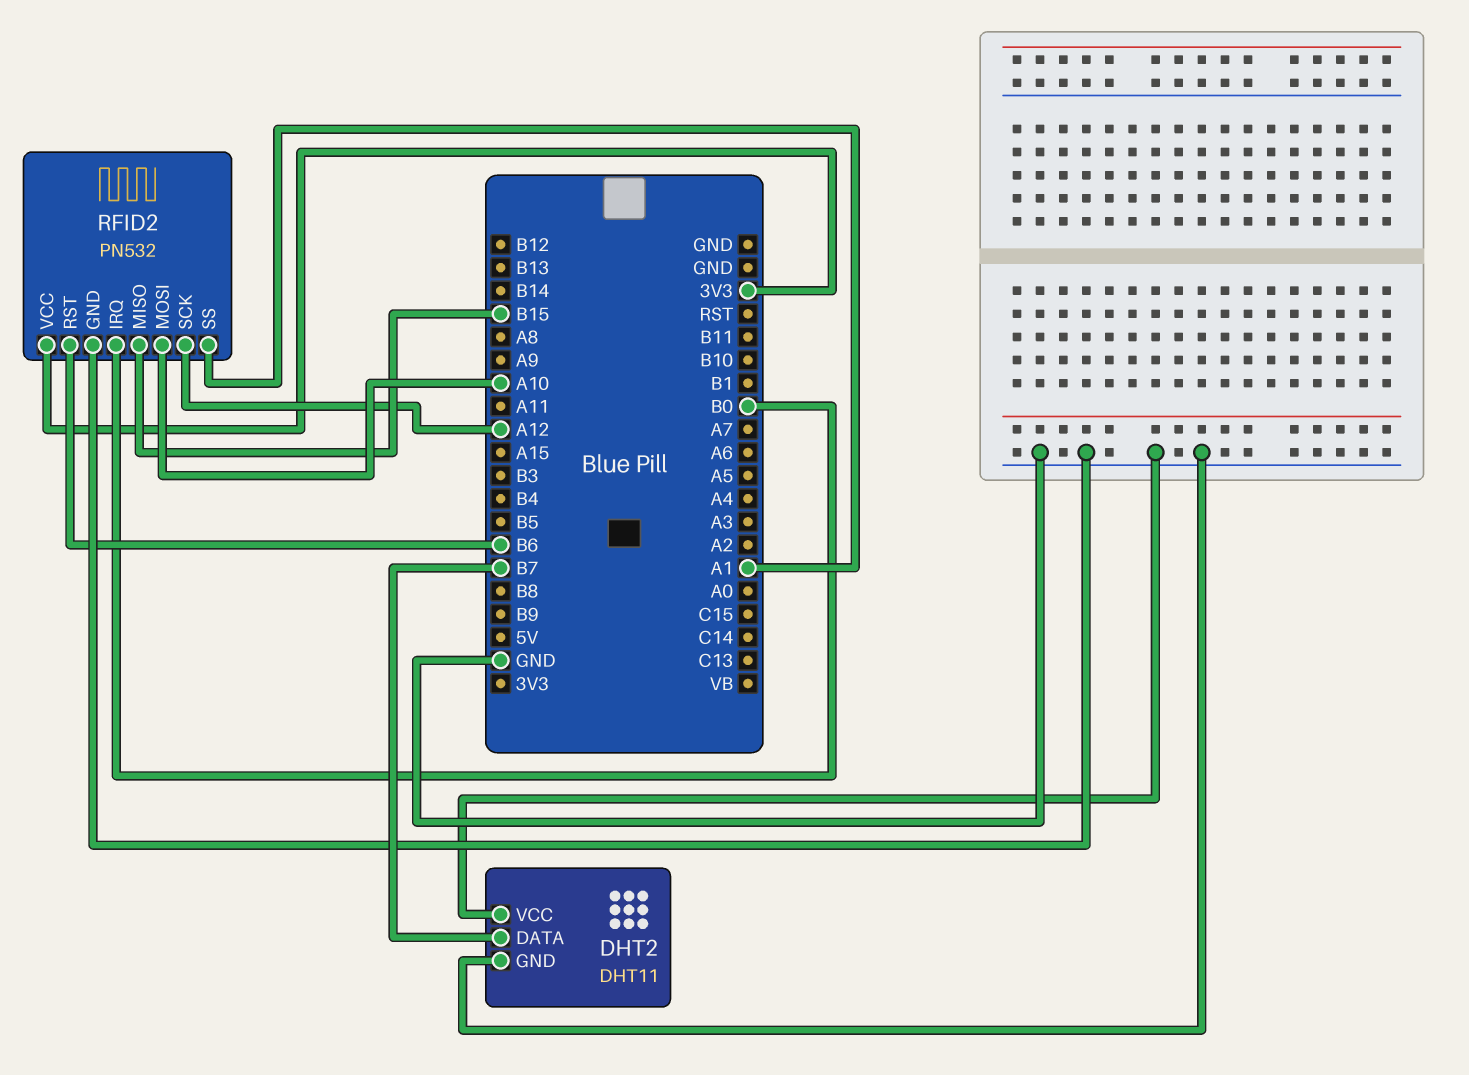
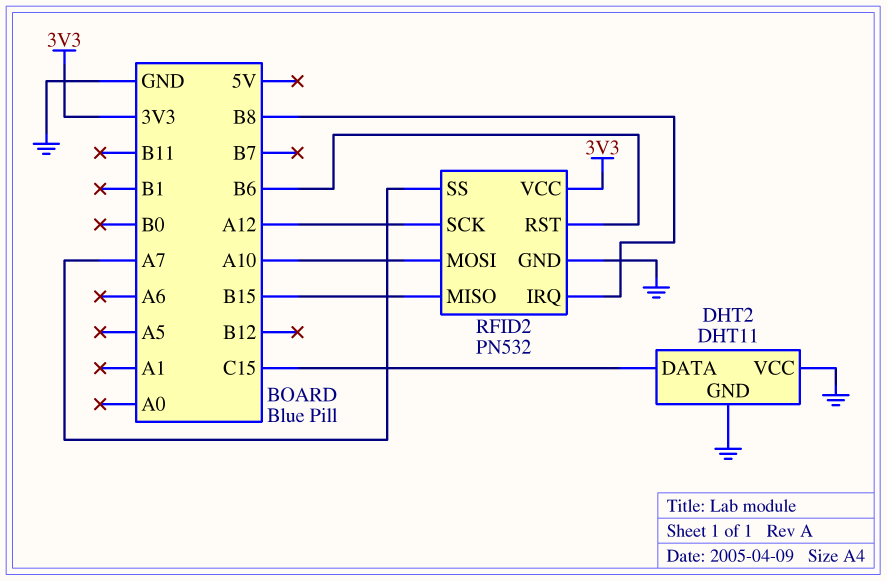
DHT2 pin DATA: B7 -> C15
RFID2 pin IRQ: B0 -> B8
RFID2 pin SS: A1 -> A7

